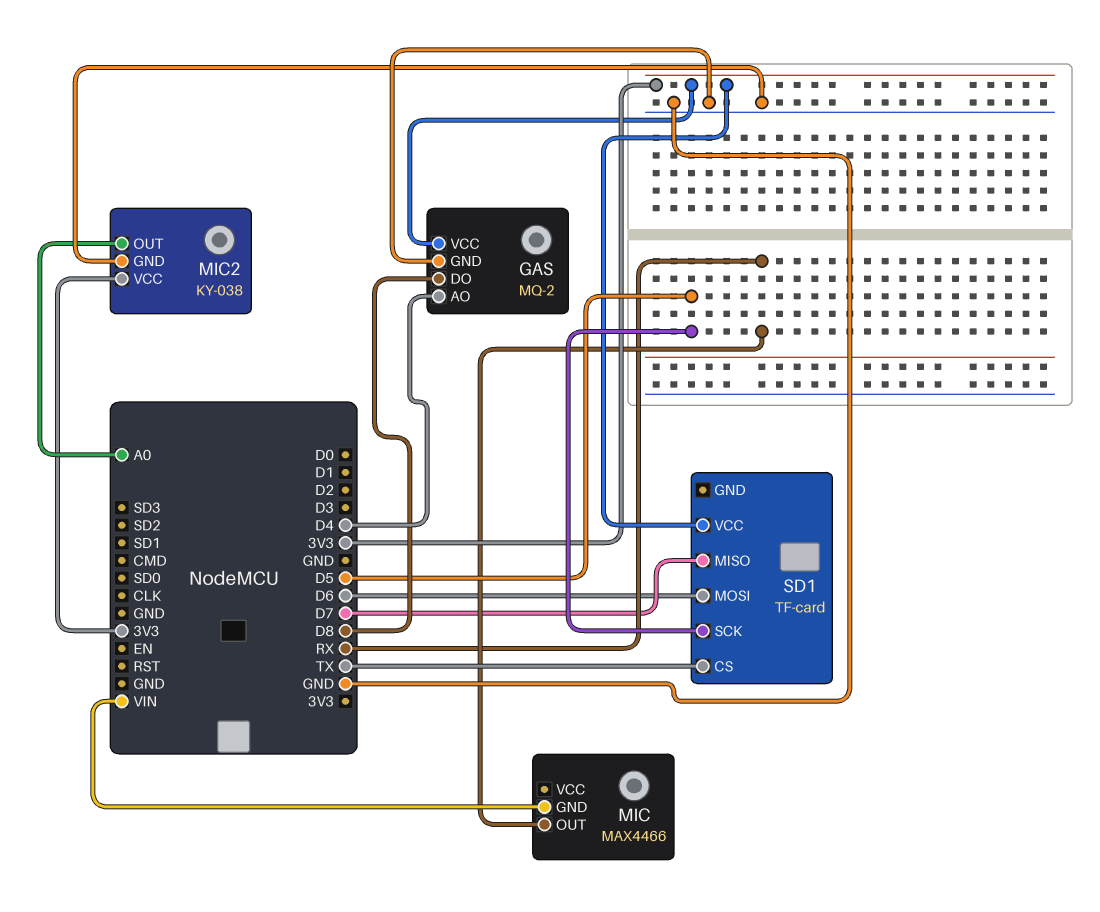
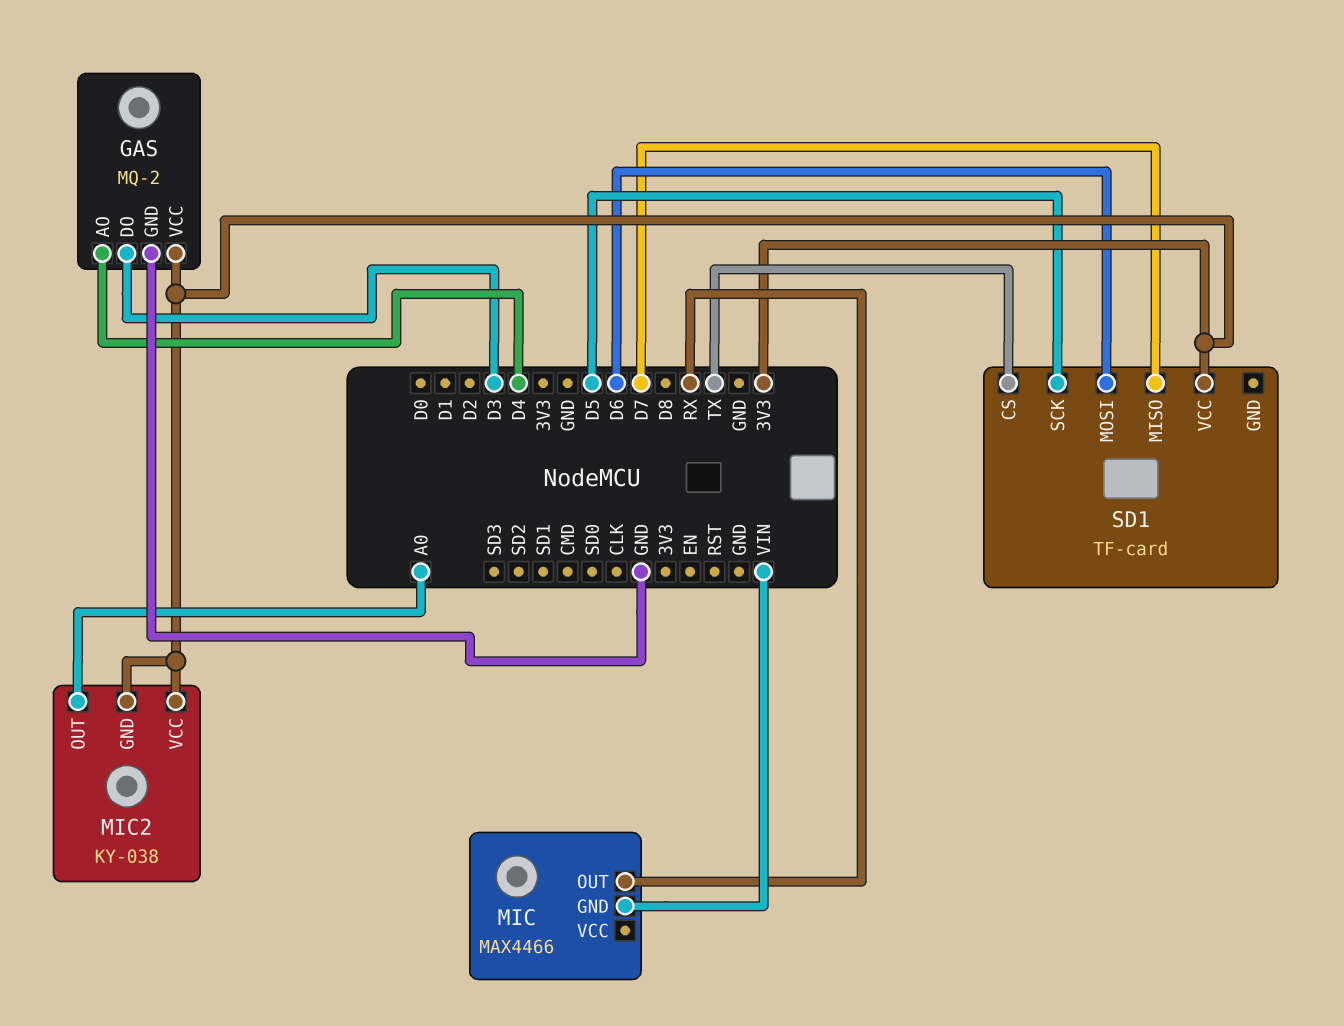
GAS pin DO: D8 -> D3
MIC2 pin GND: GND -> 3V3

